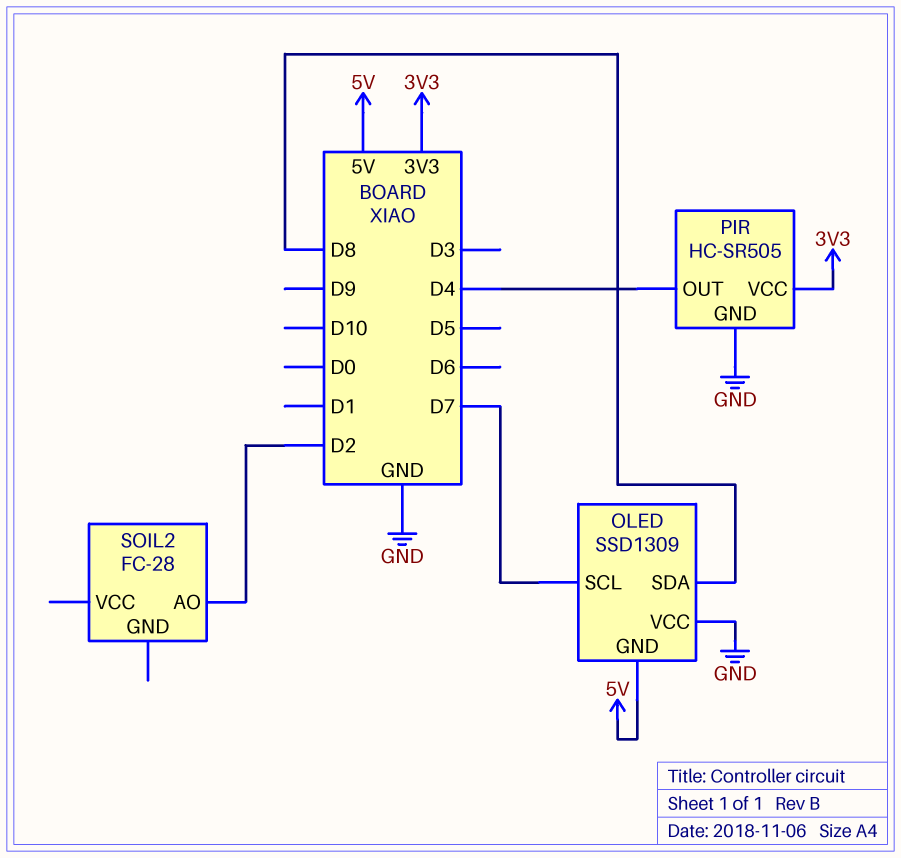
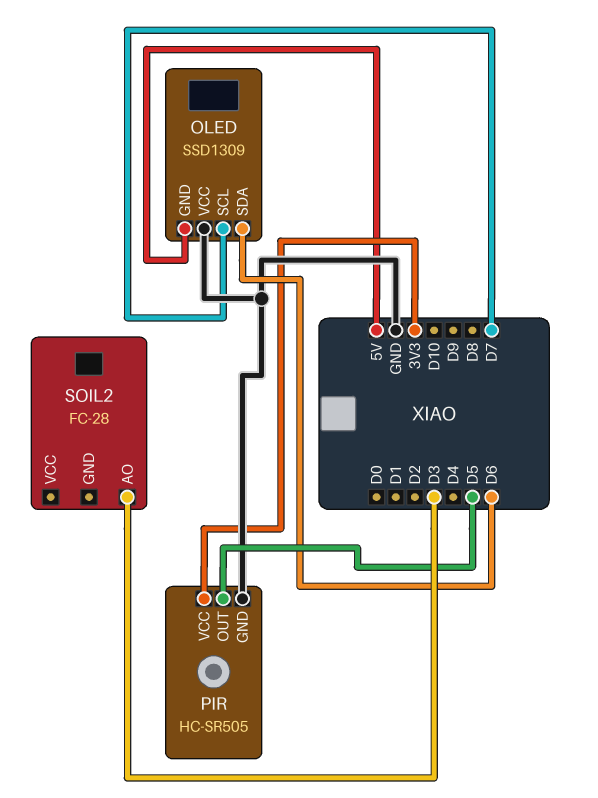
OLED pin SDA: D8 -> D6
PIR pin OUT: D4 -> D5
SOIL2 pin AO: D2 -> D3

